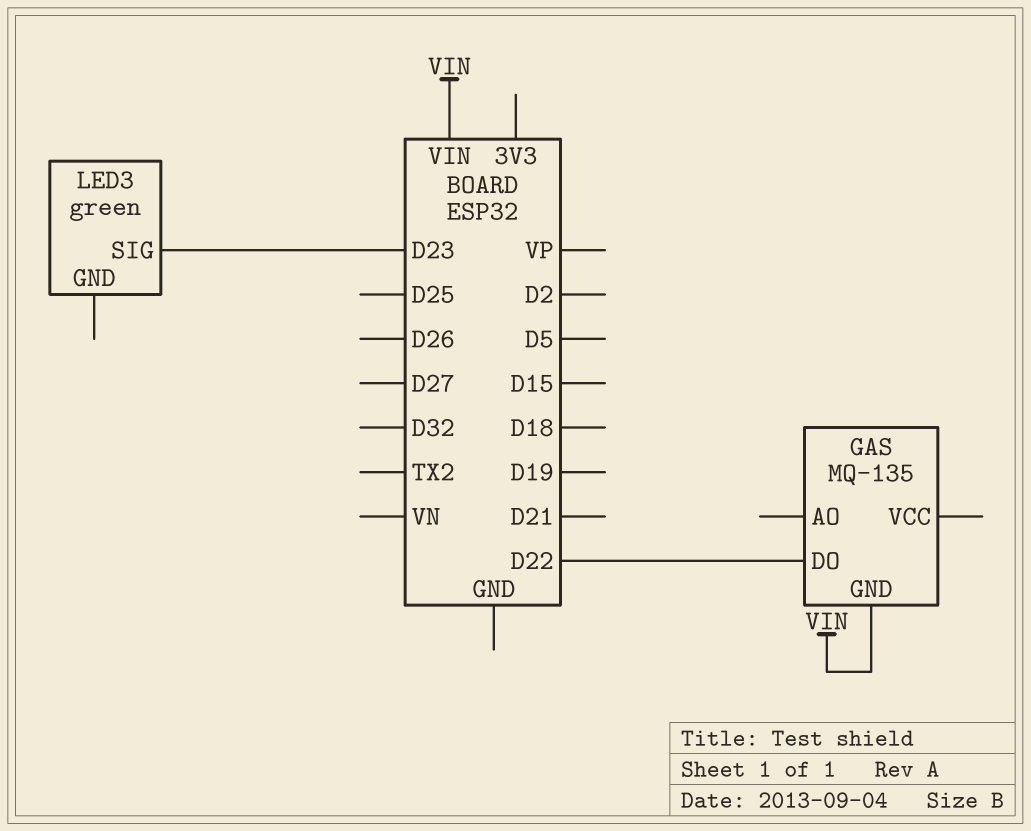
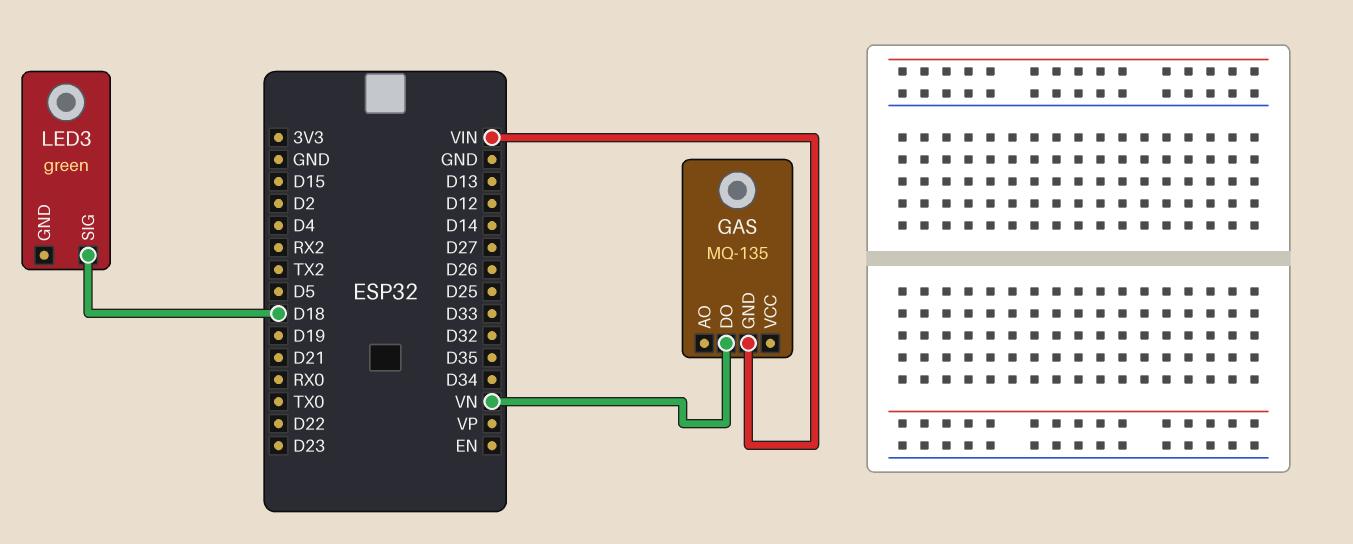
GAS pin DO: D22 -> VN
LED3 pin SIG: D23 -> D18

